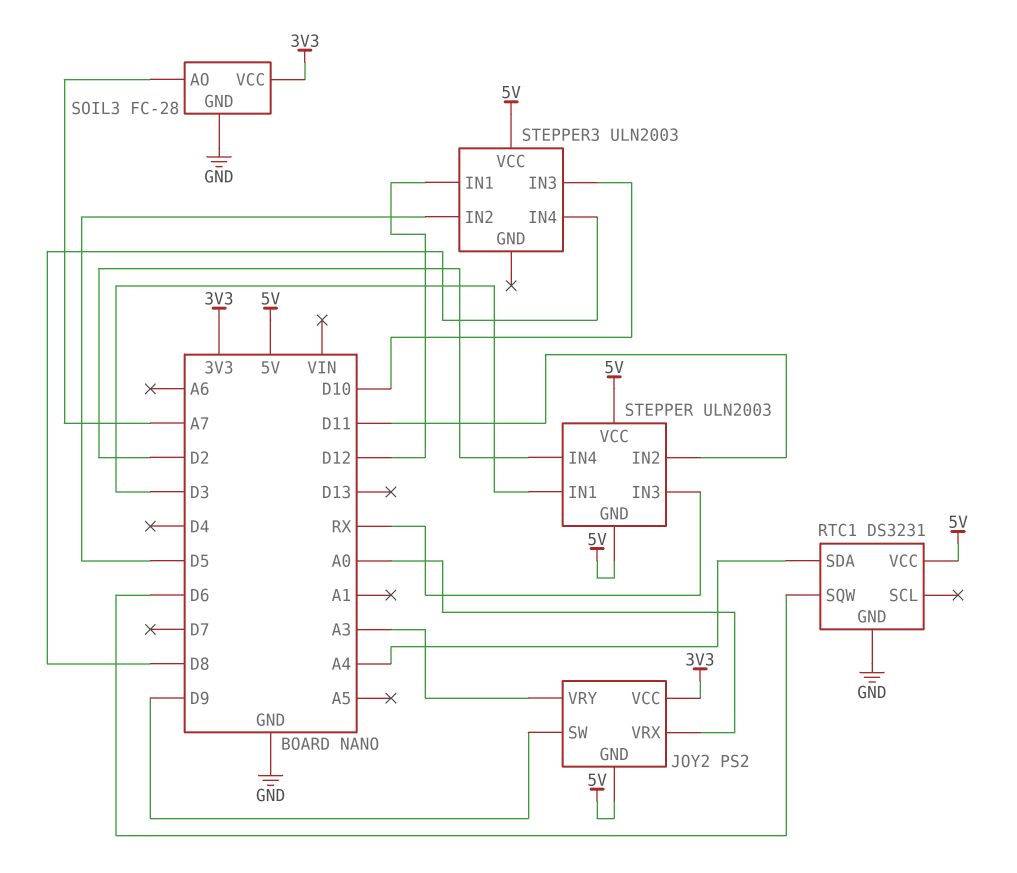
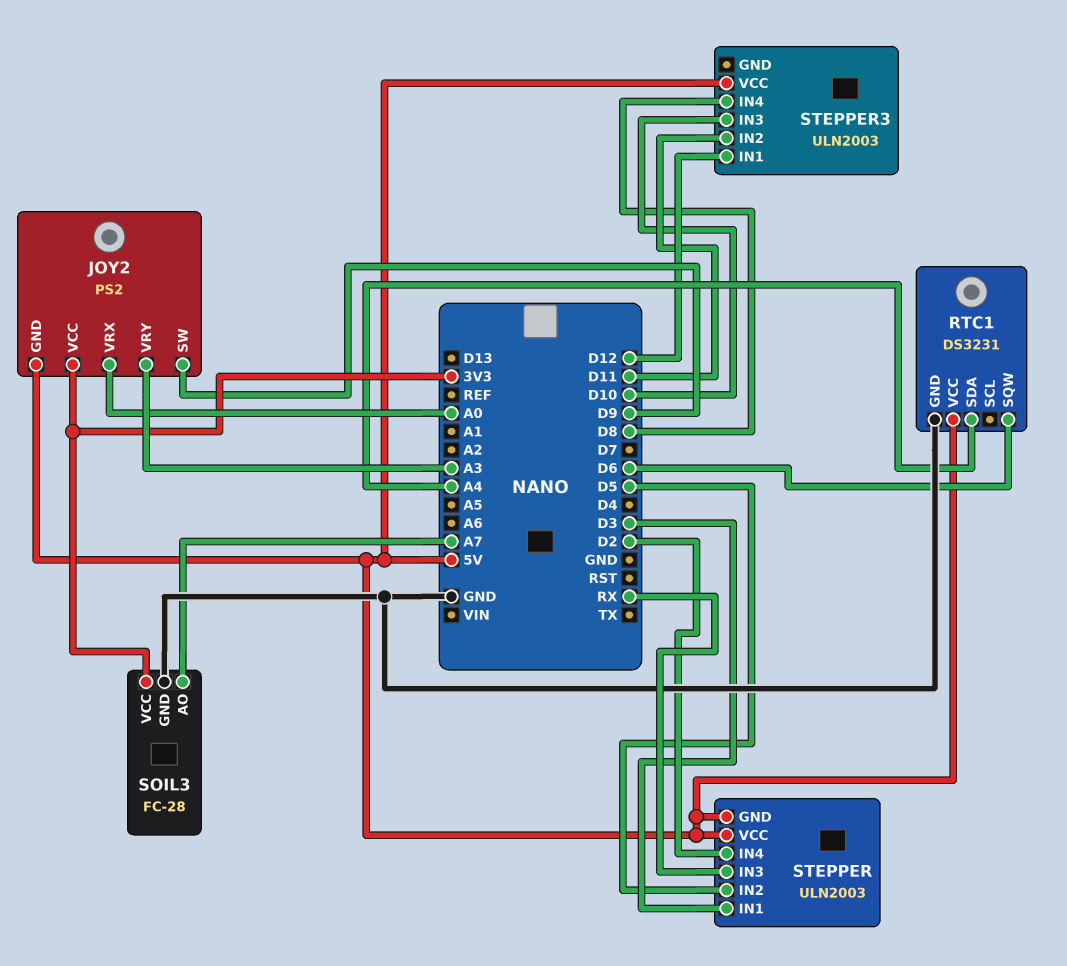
STEPPER pin IN2: D11 -> D5
STEPPER3 pin IN2: D5 -> D11

